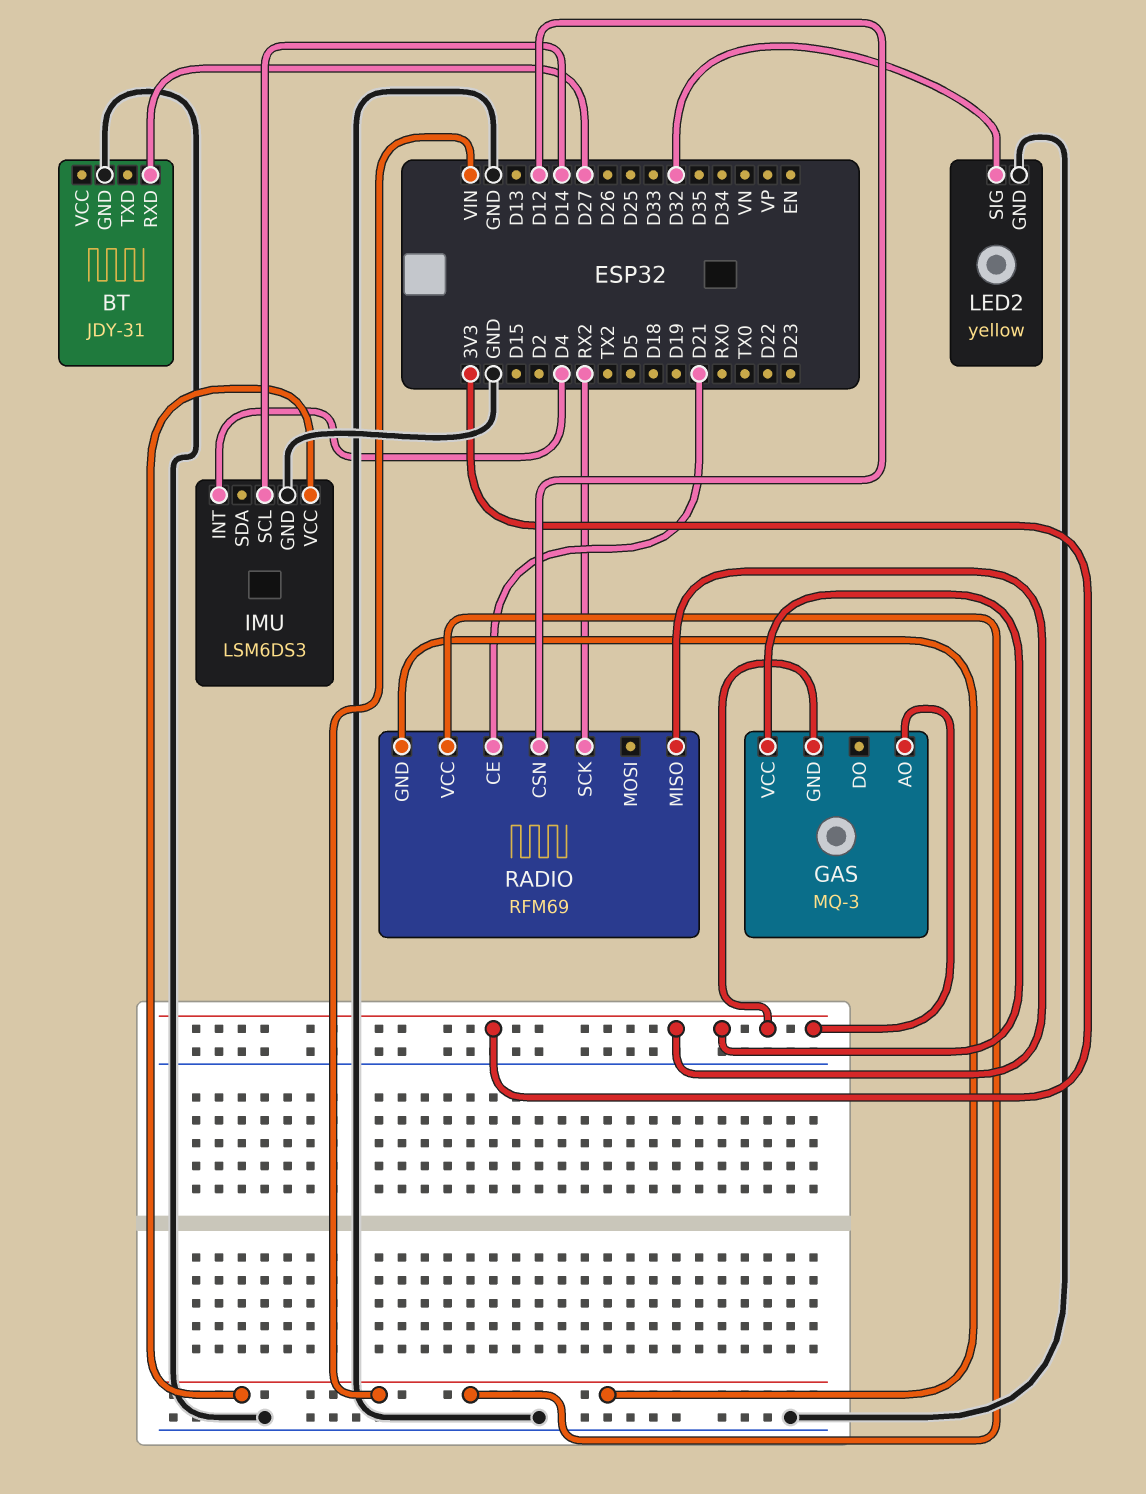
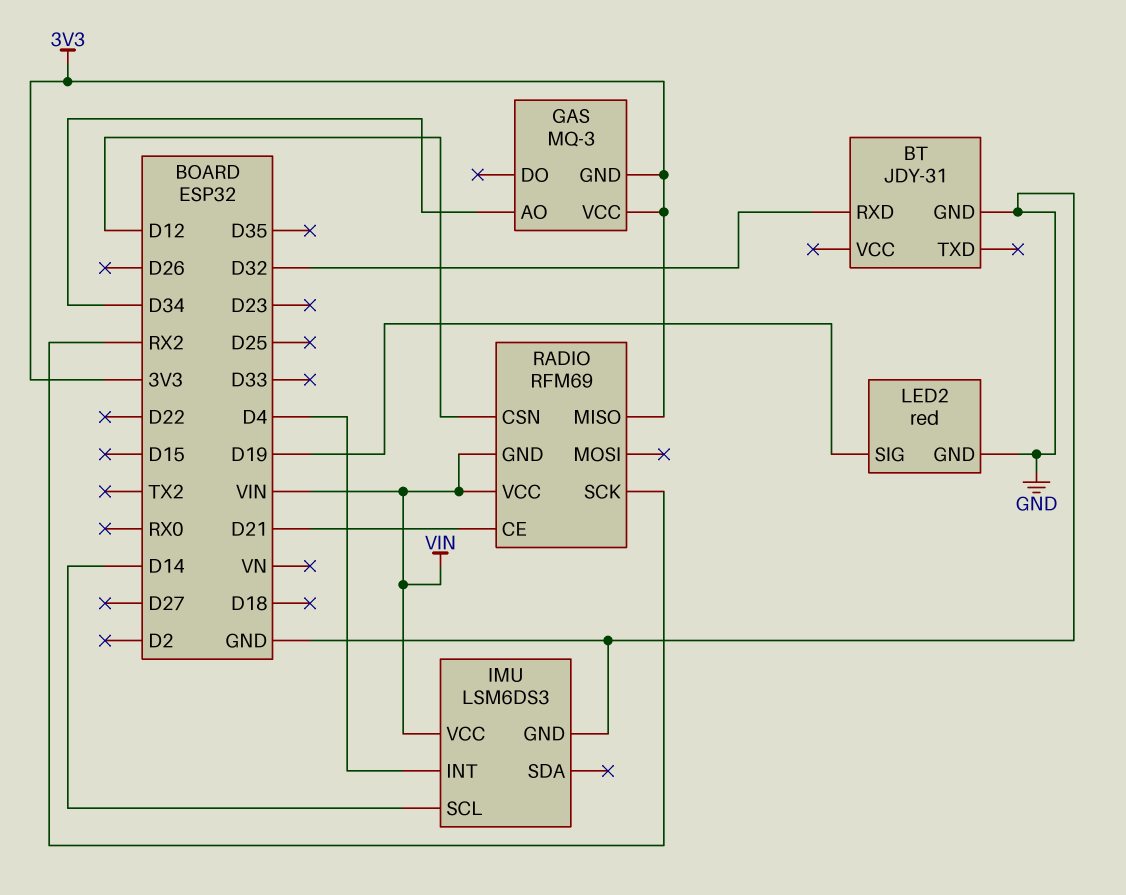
BT pin RXD: D27 -> D32
GAS pin AO: 3V3 -> D34
LED2: yellow -> red
LED2 pin SIG: D32 -> D19

